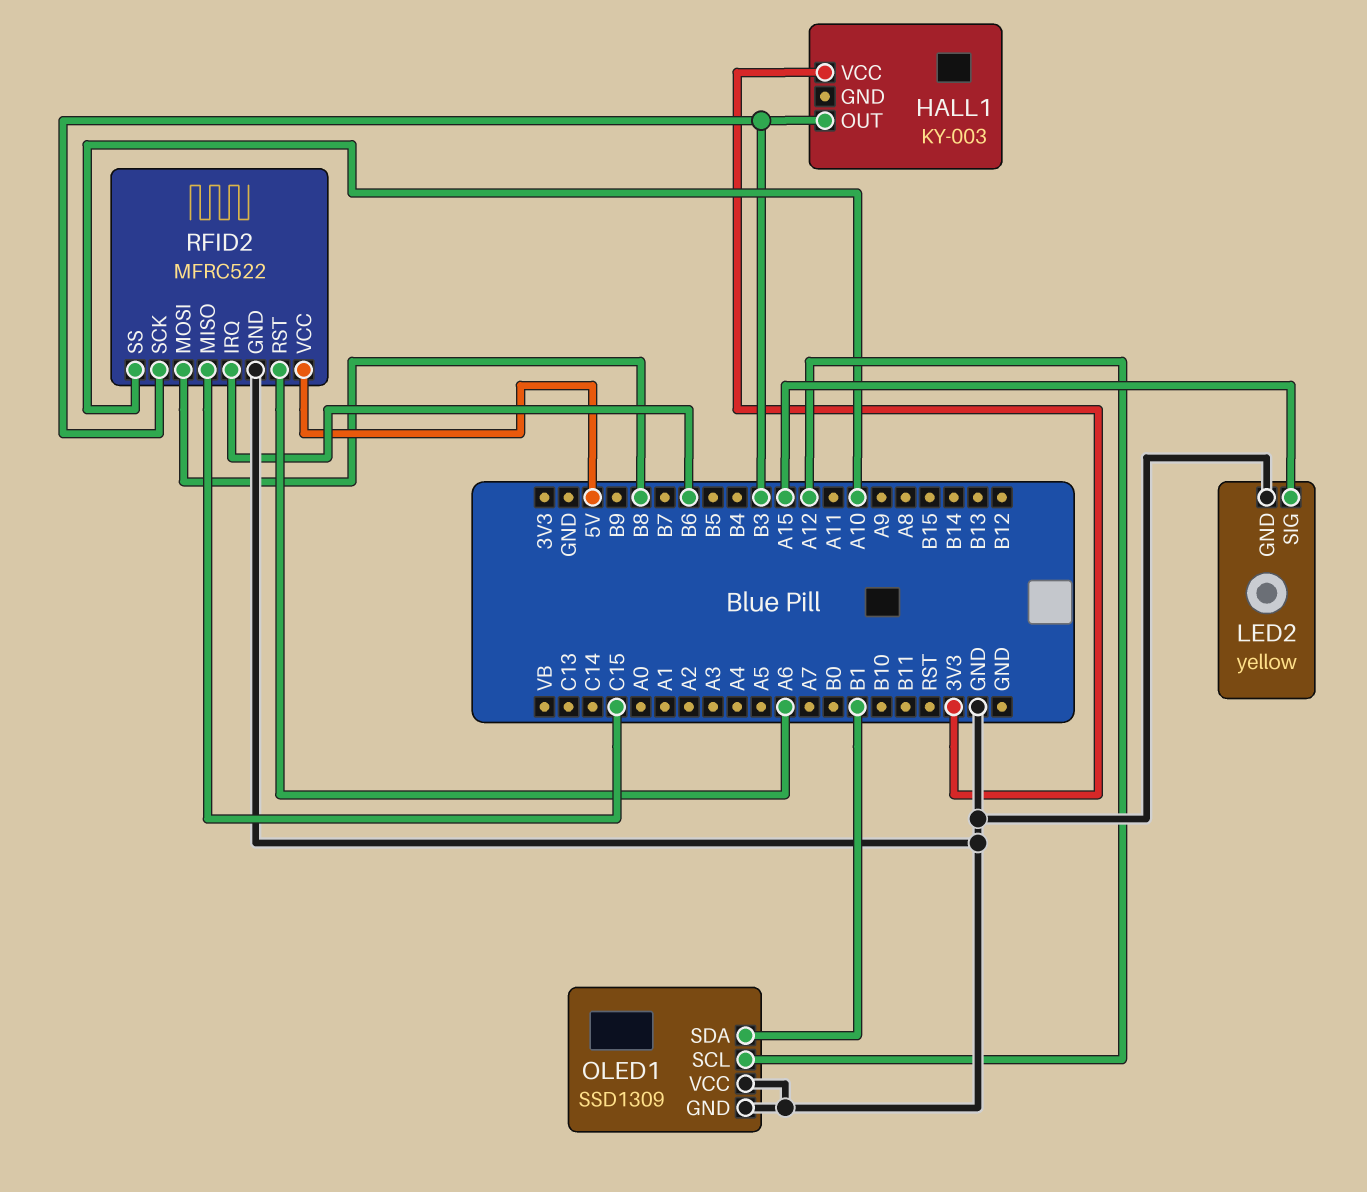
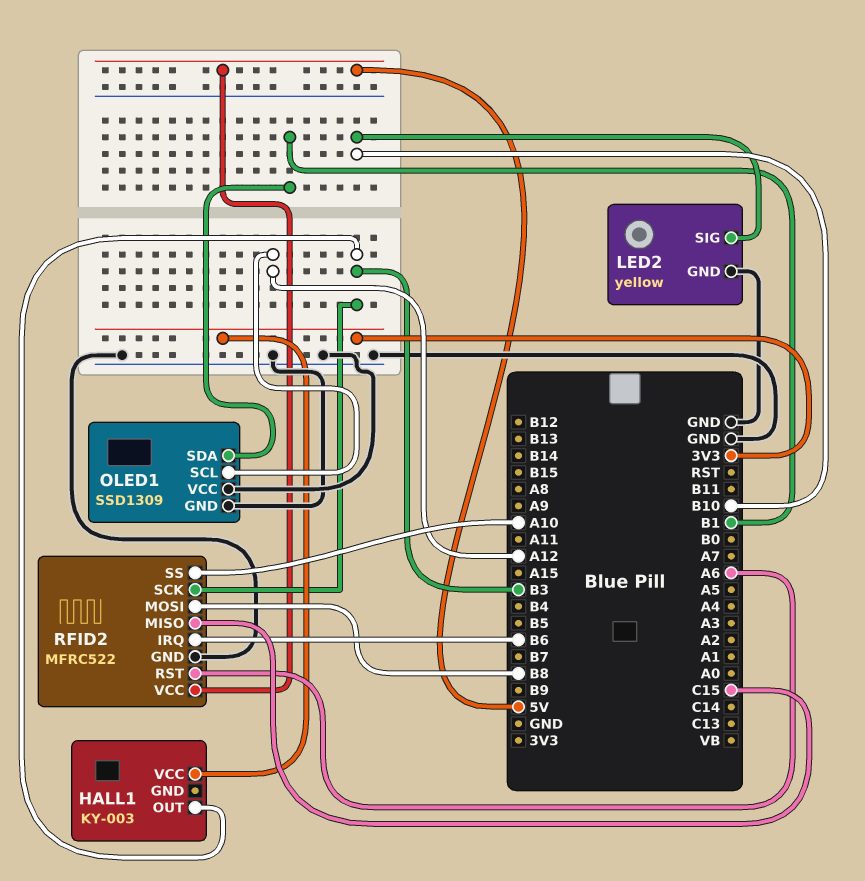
LED2 pin SIG: A15 -> B10

